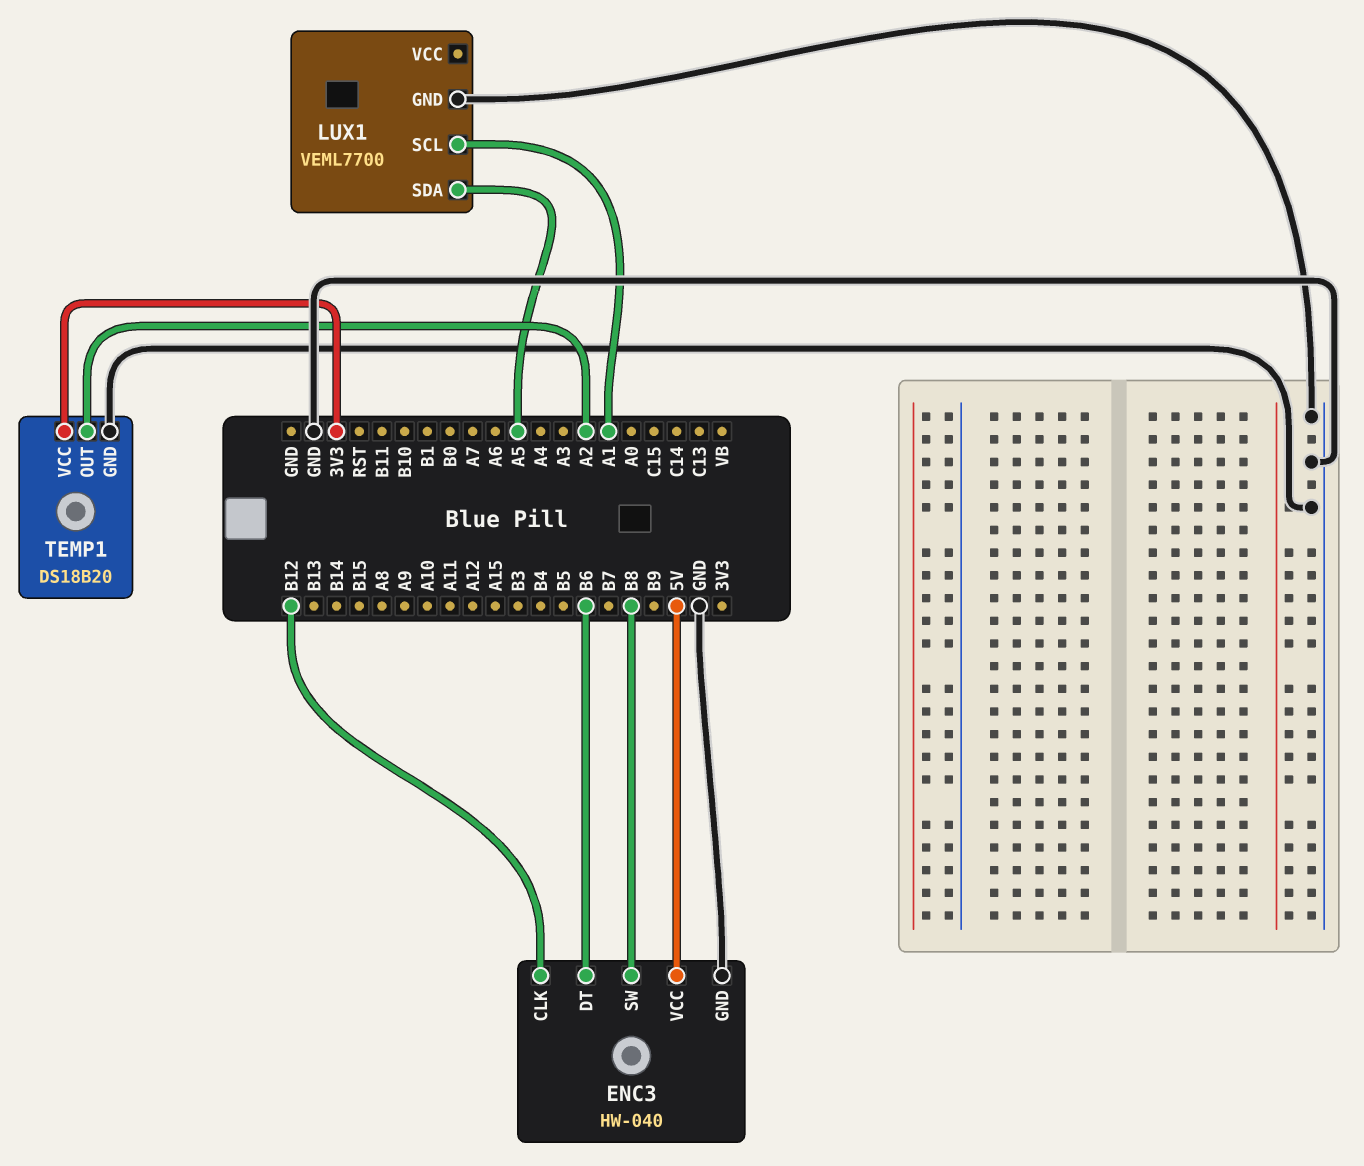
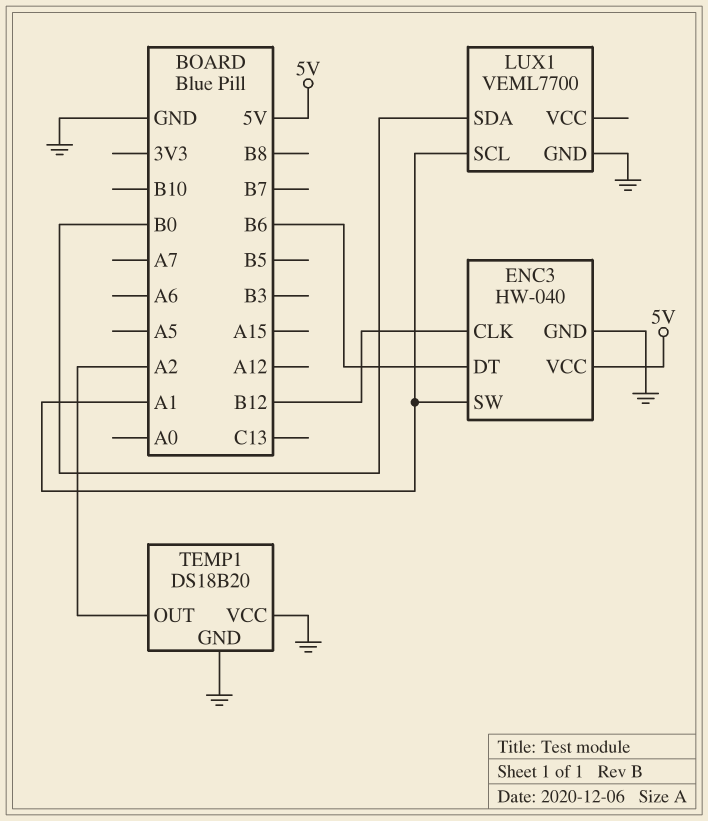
ENC3 pin SW: B8 -> A1
LUX1 pin SDA: A5 -> B0
TEMP1 pin VCC: 3V3 -> GND

